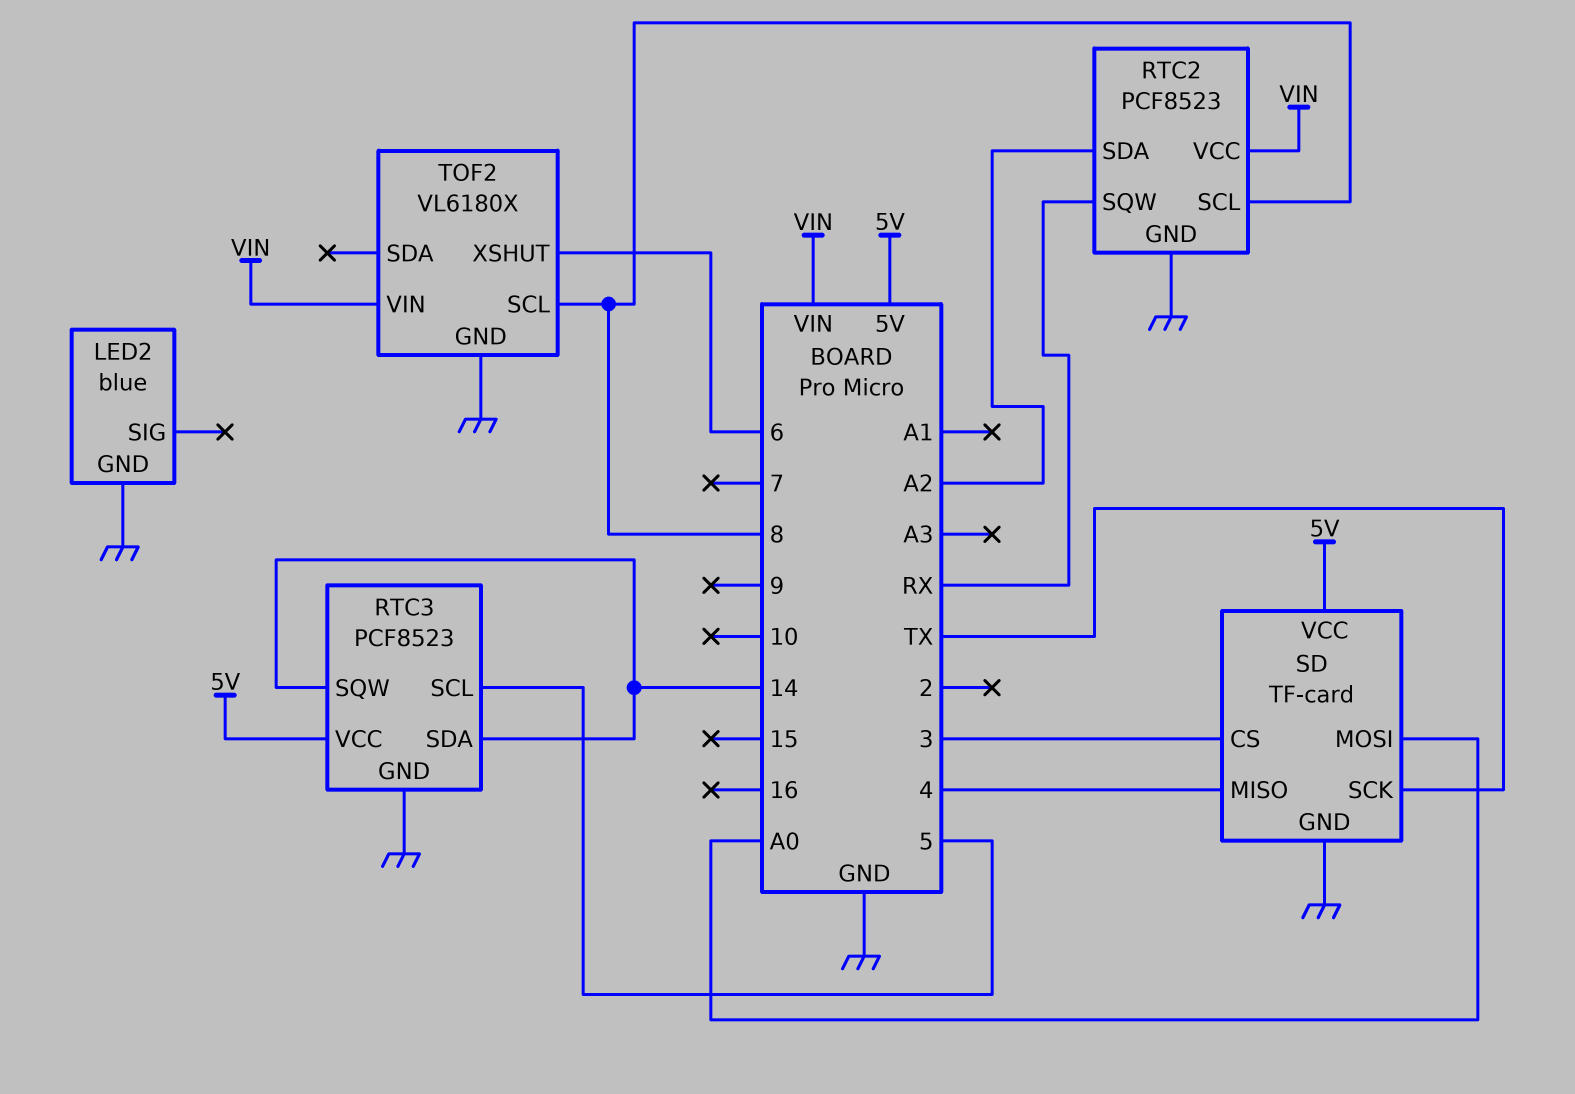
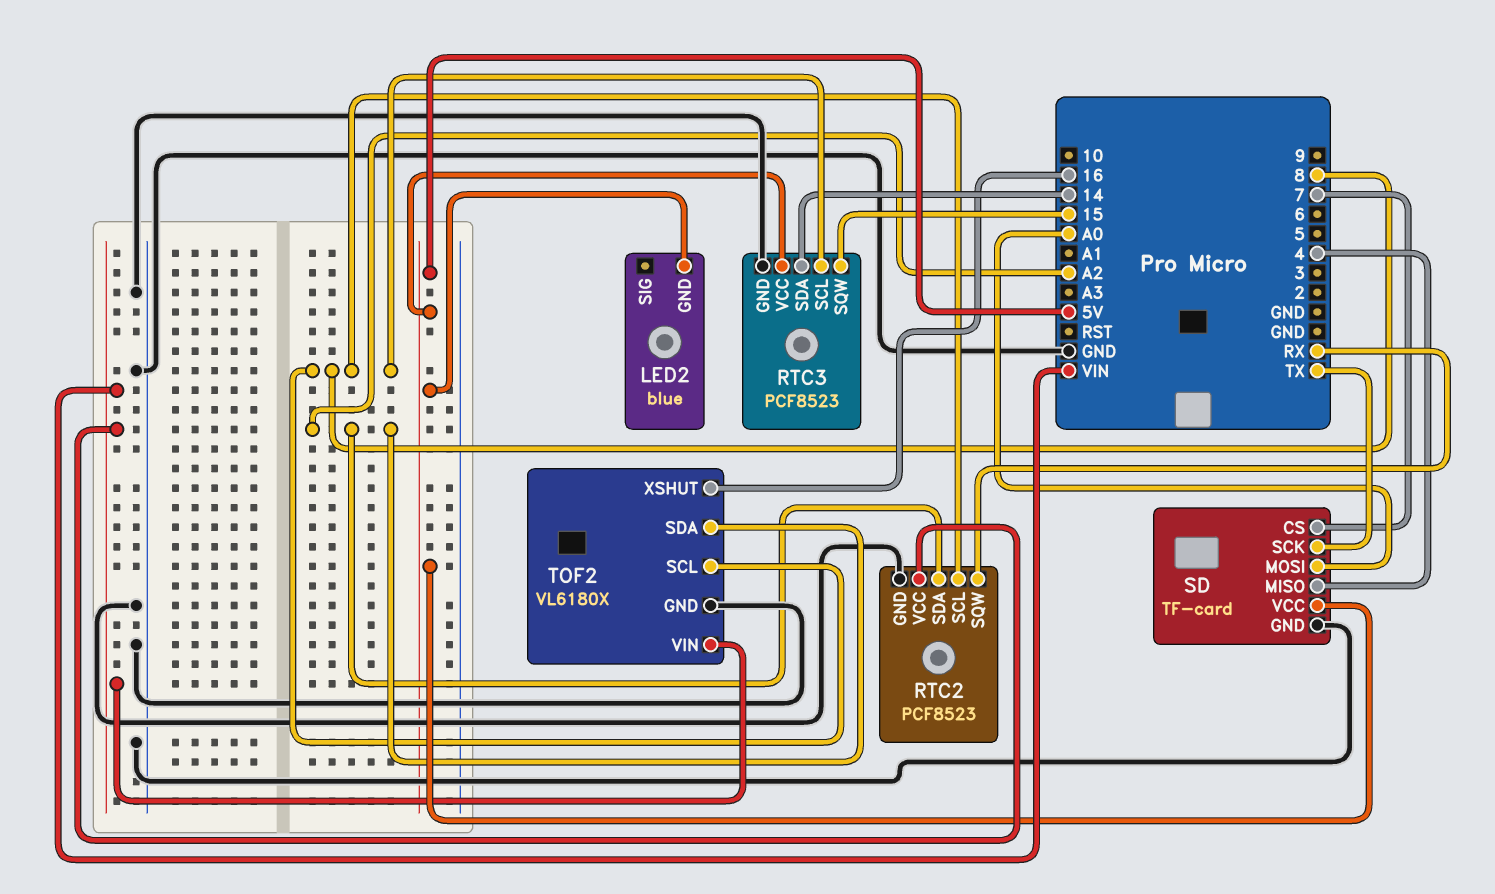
LED2 pin GND: GND -> 5V
RTC3 pin SCL: 5 -> 8
RTC3 pin SQW: 14 -> 15
SD pin CS: 3 -> 7
TOF2 pin SDA: none -> A2
TOF2 pin XSHUT: 6 -> 16

